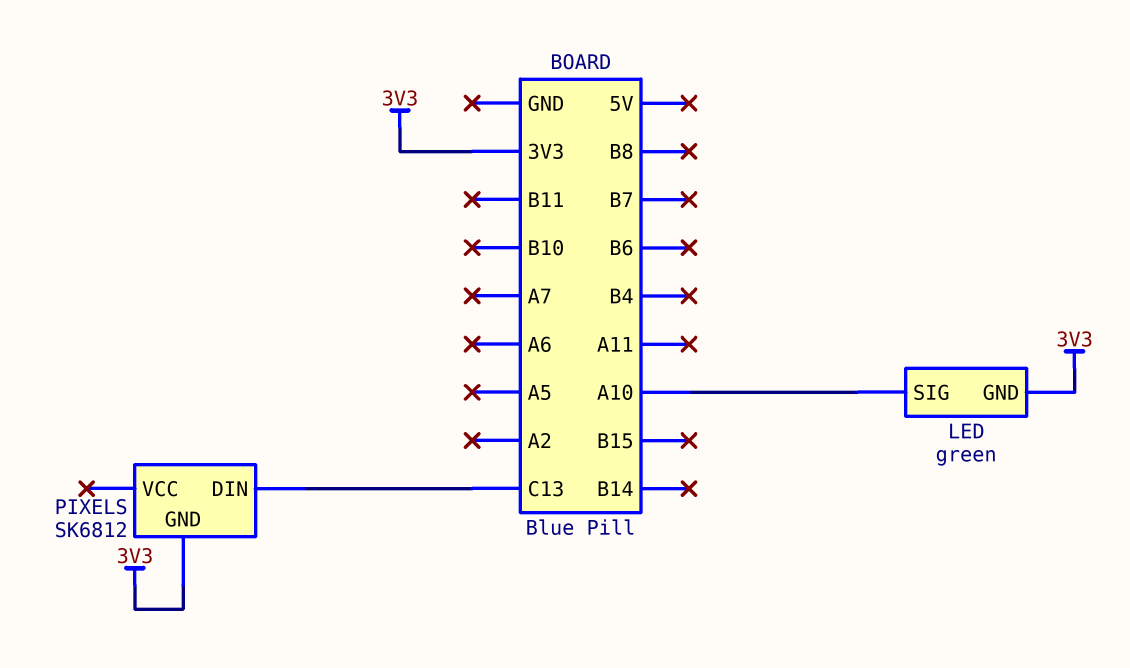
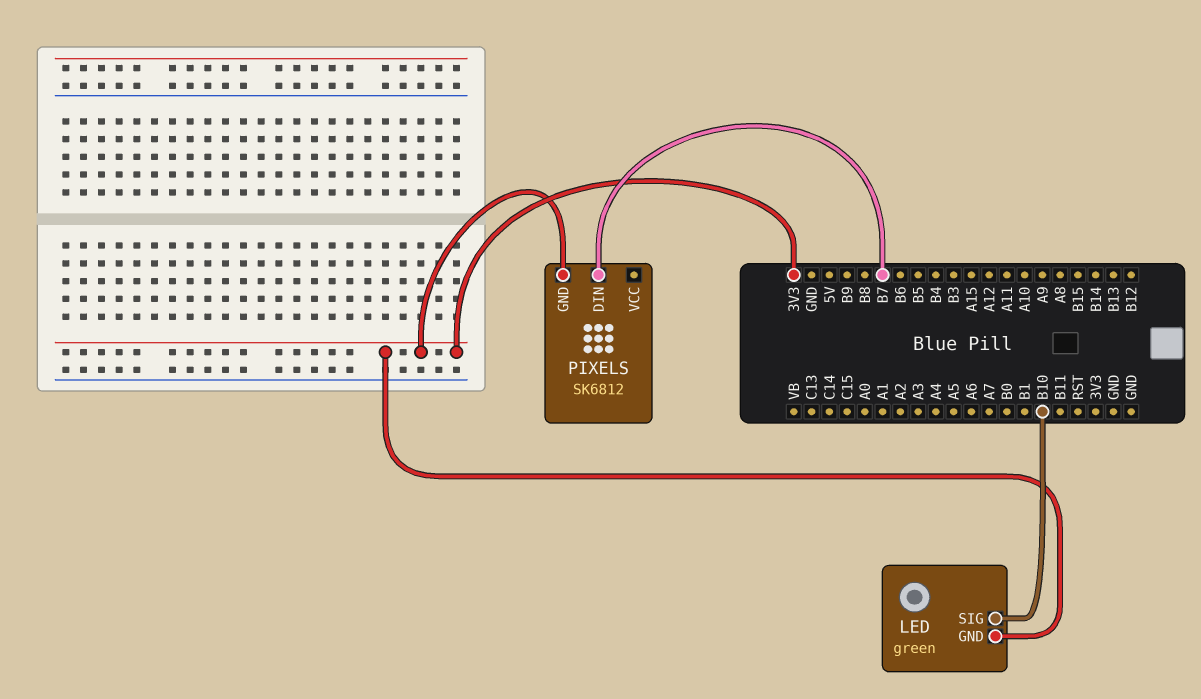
LED pin SIG: A10 -> B10
PIXELS pin DIN: C13 -> B7

